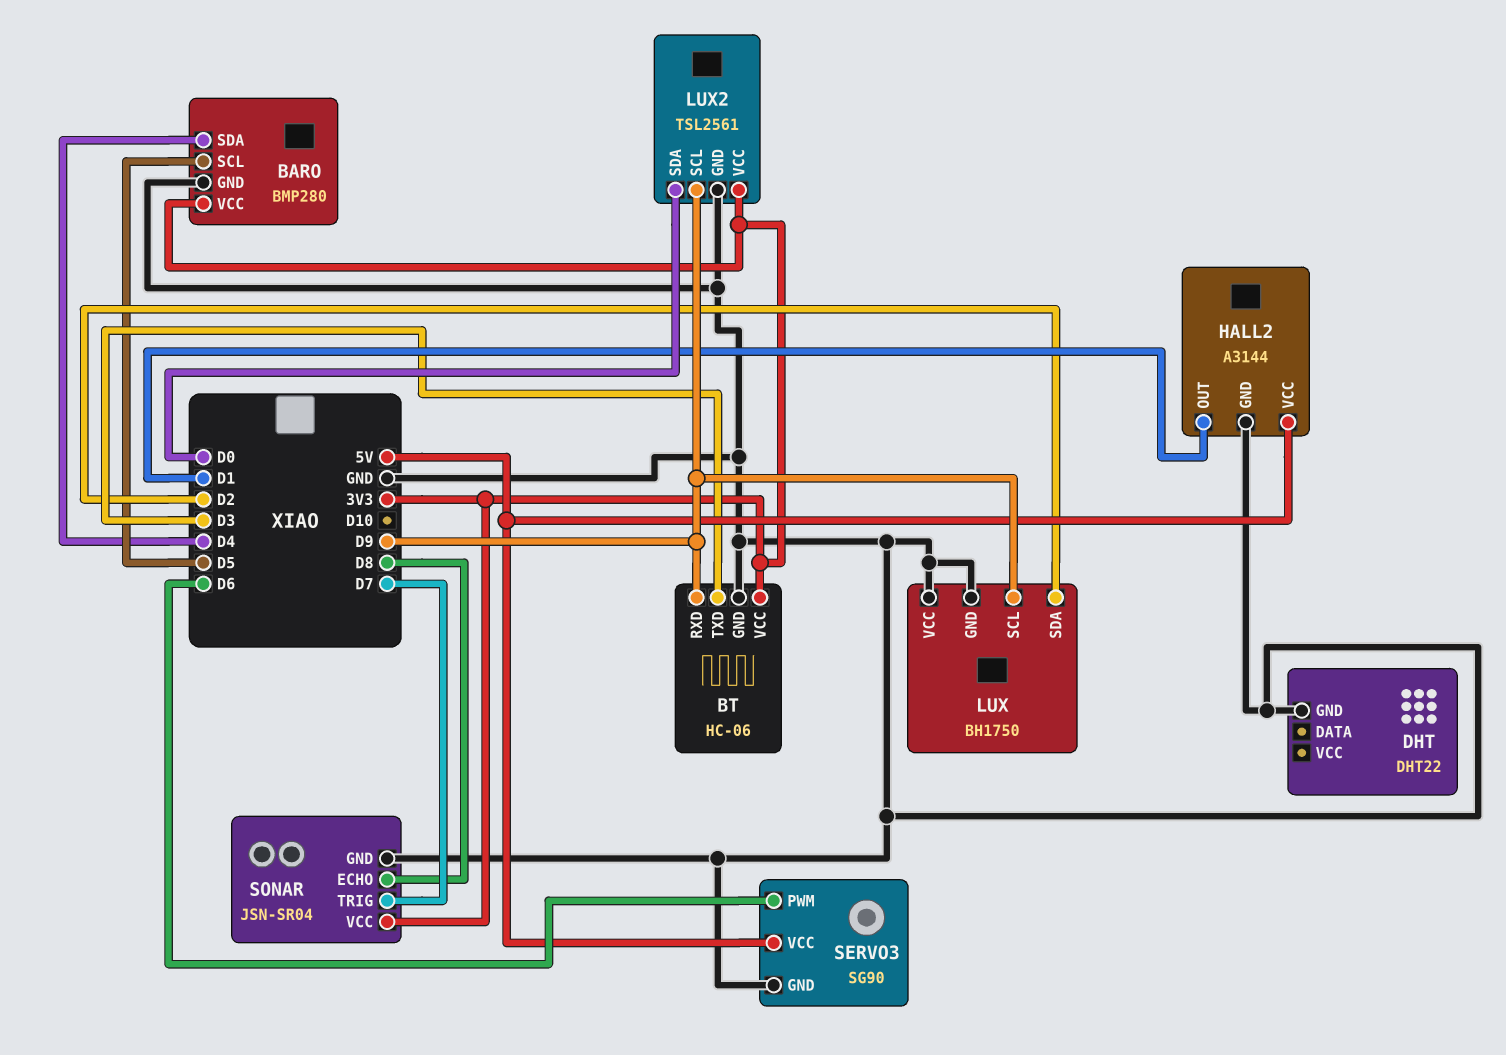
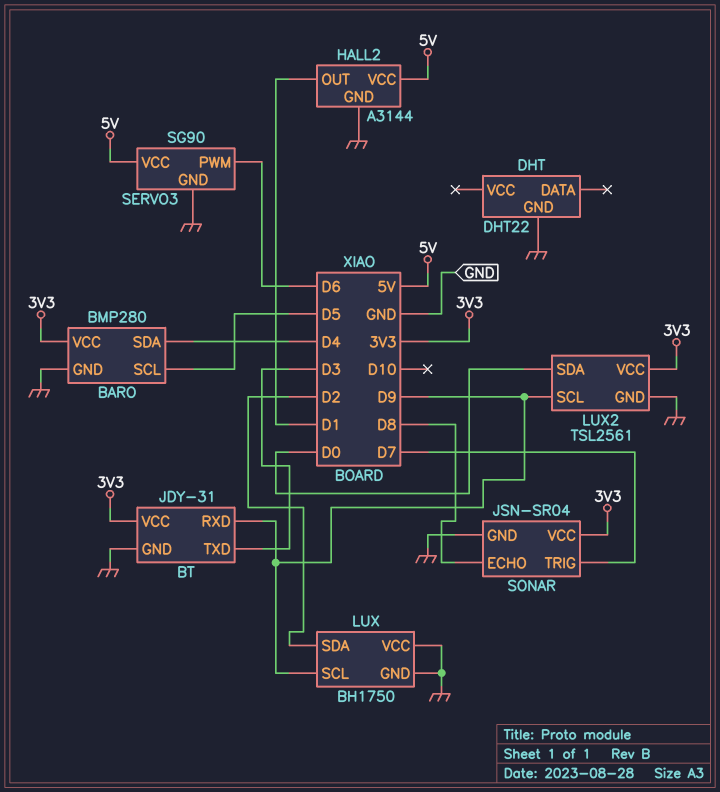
BT: HC-06 -> JDY-31

